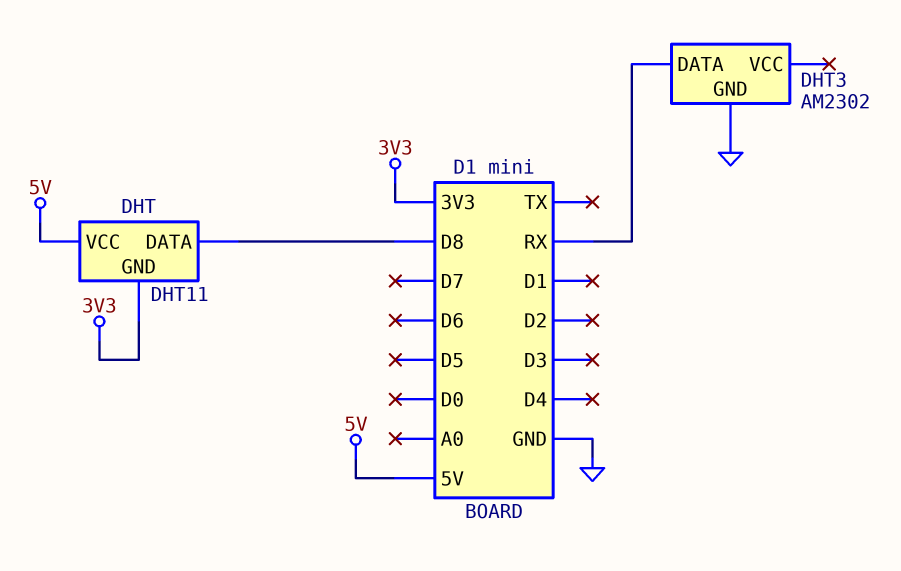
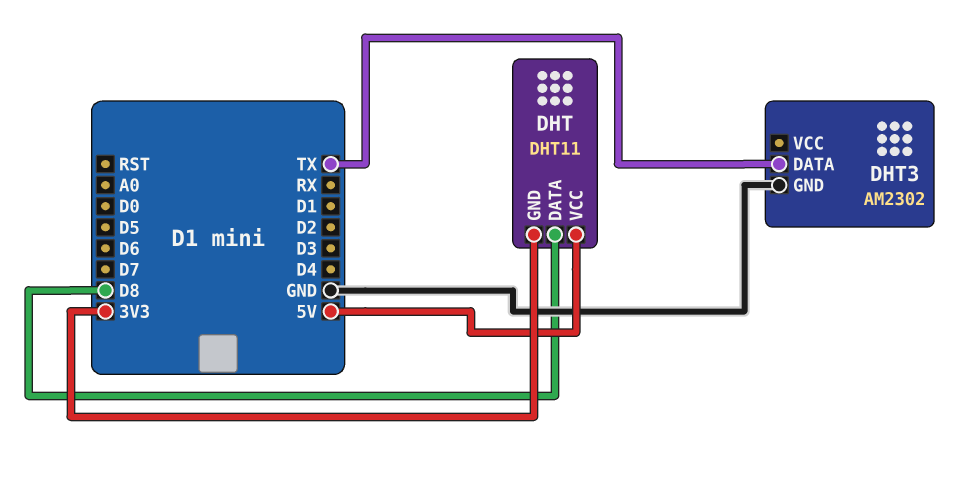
DHT3 pin DATA: RX -> TX

